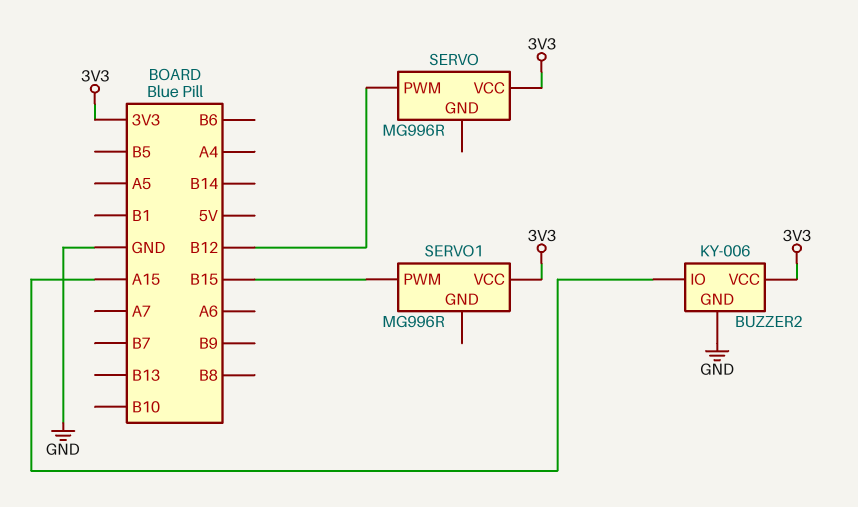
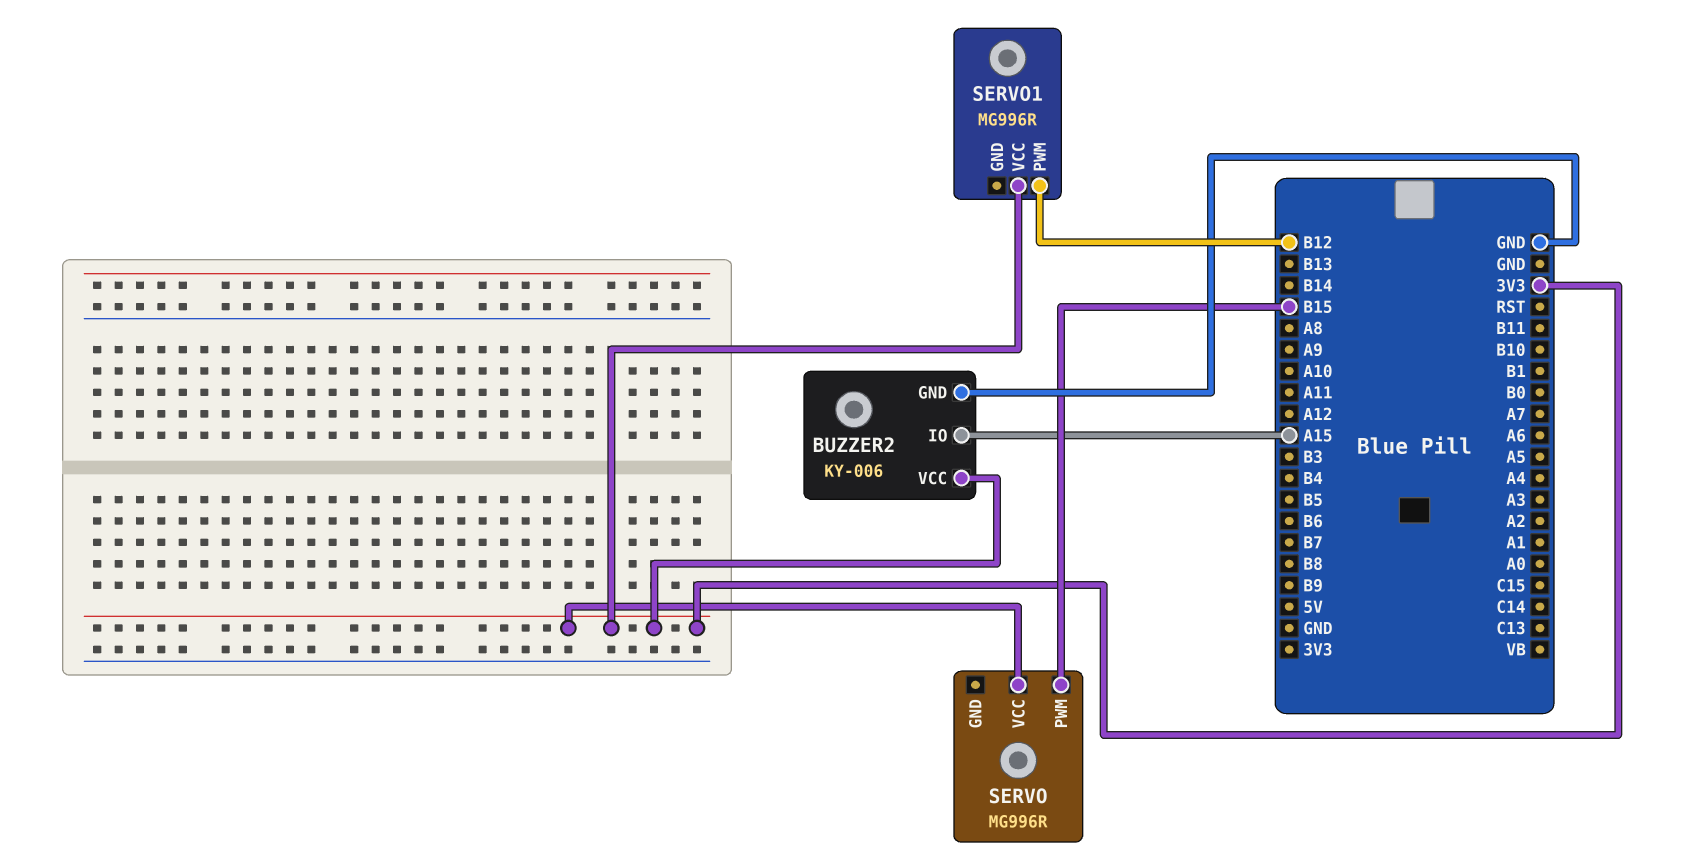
SERVO pin PWM: B12 -> B15
SERVO1 pin PWM: B15 -> B12

